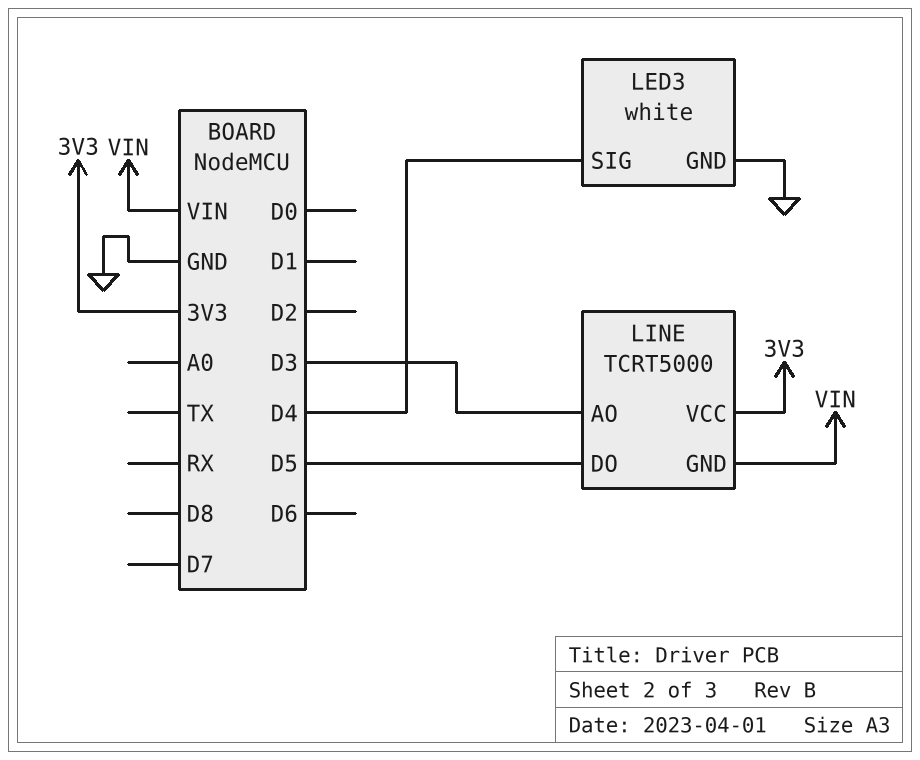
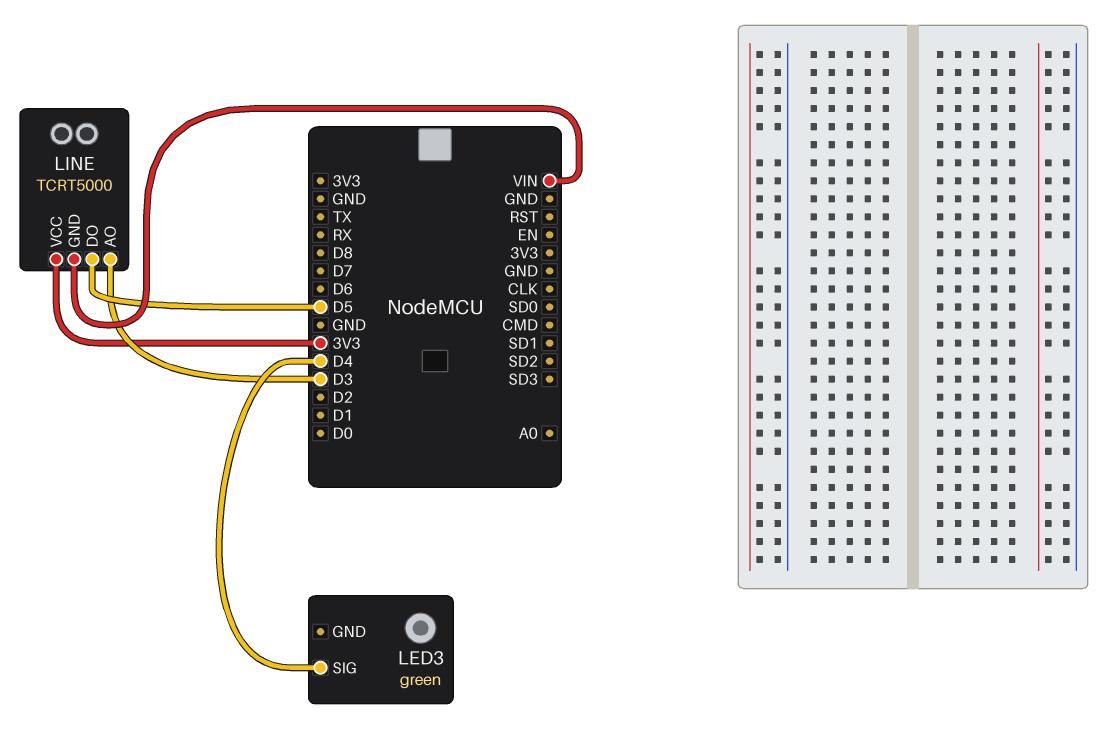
LED3: white -> green
LED3 pin GND: GND -> none

